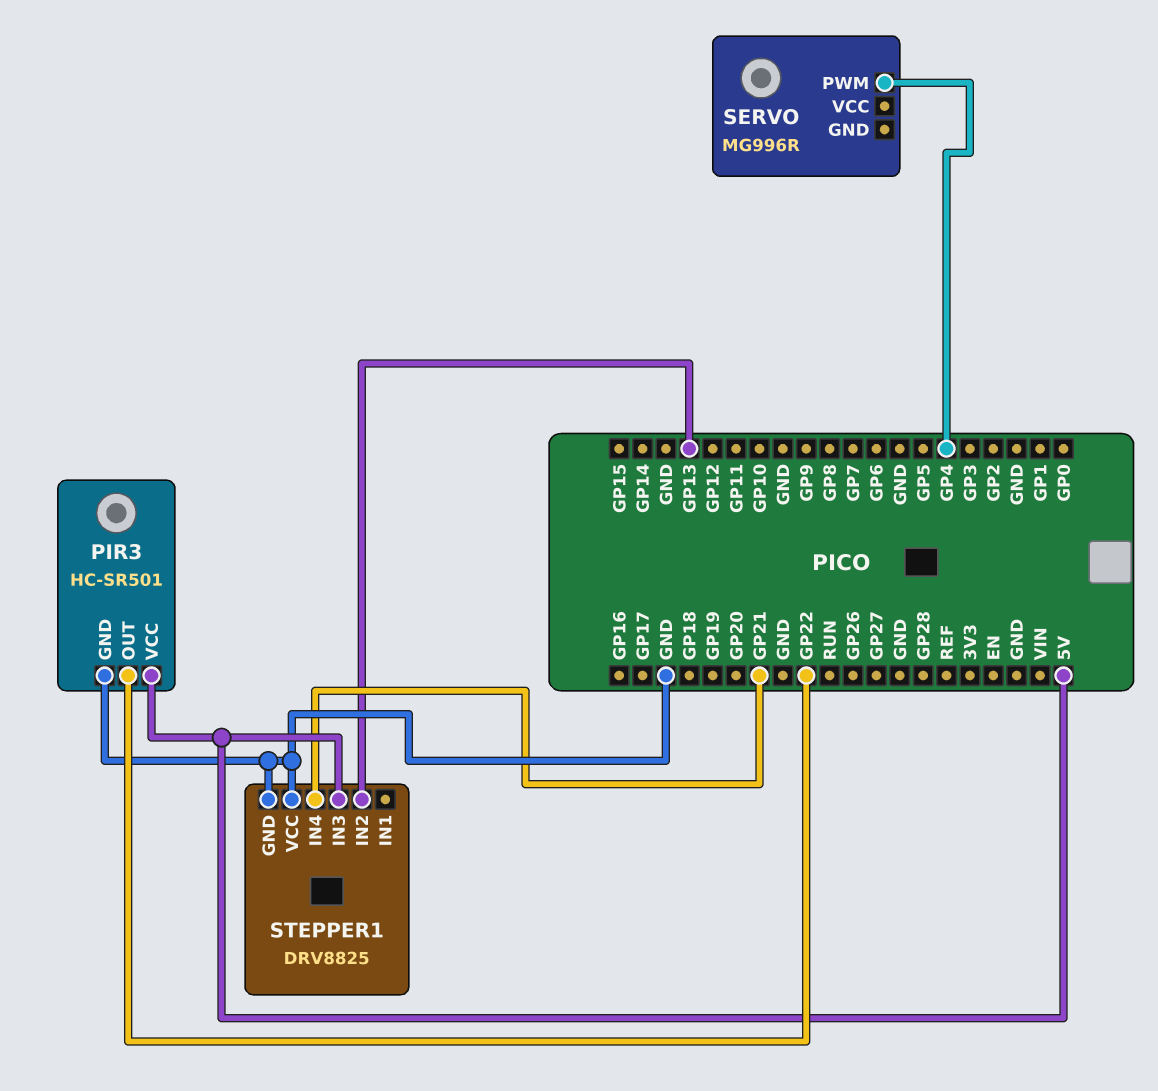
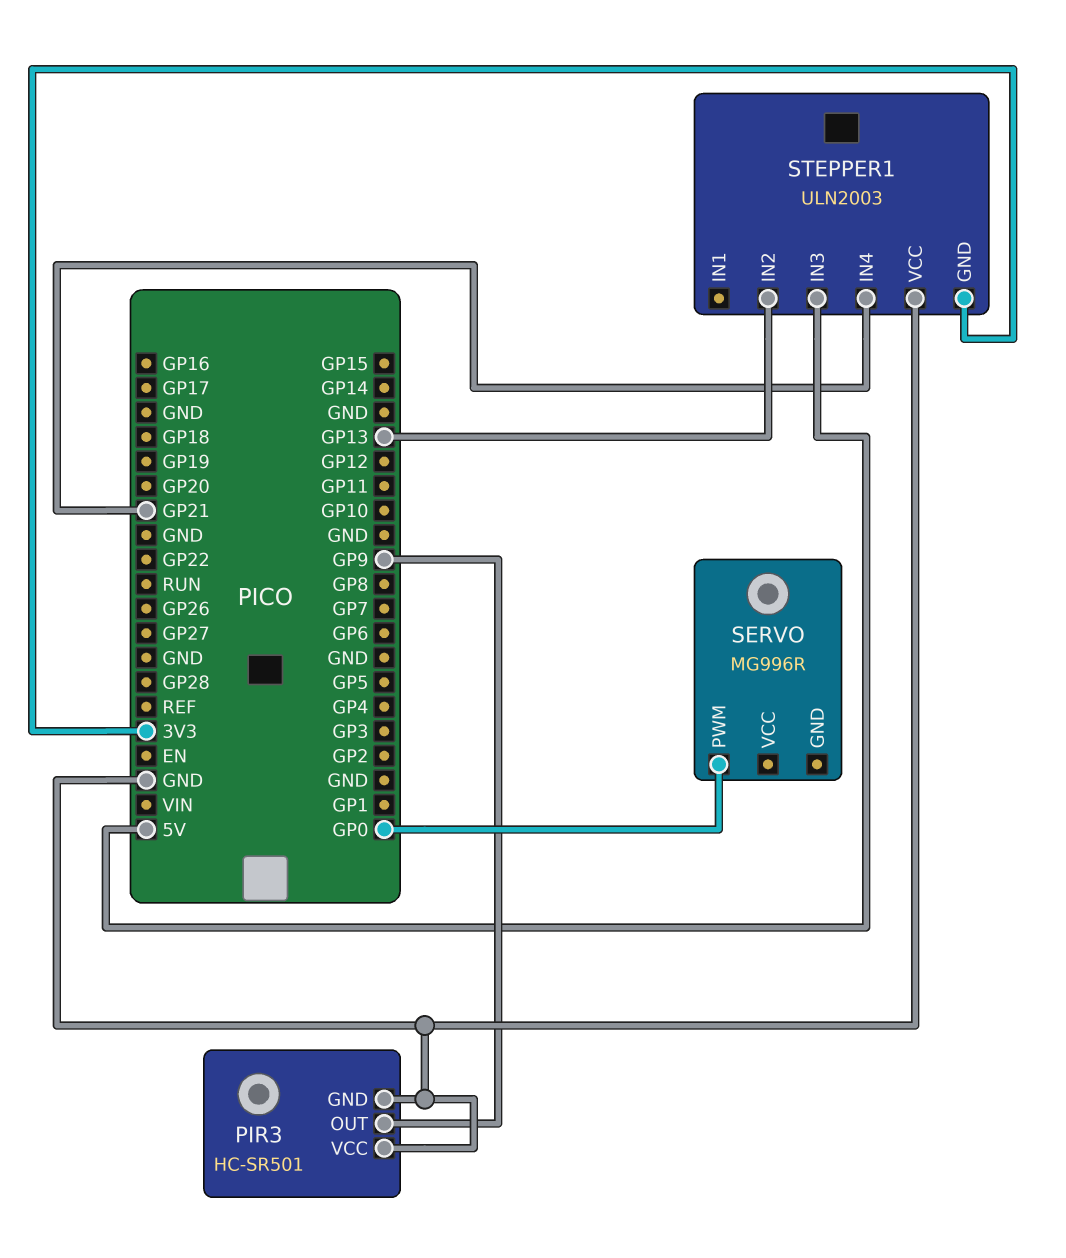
PIR3 pin OUT: GP22 -> GP9
PIR3 pin VCC: 5V -> GND
SERVO pin PWM: GP4 -> GP0
STEPPER1: DRV8825 -> ULN2003
STEPPER1 pin GND: GND -> 3V3

